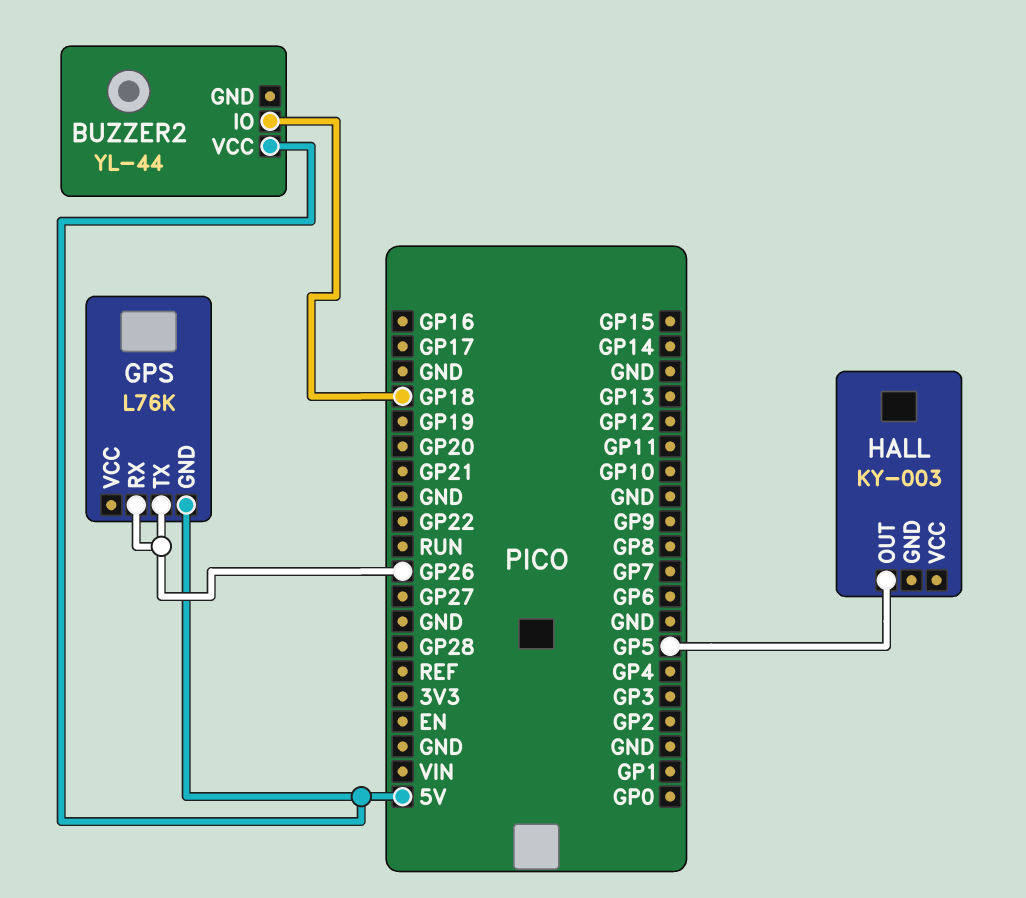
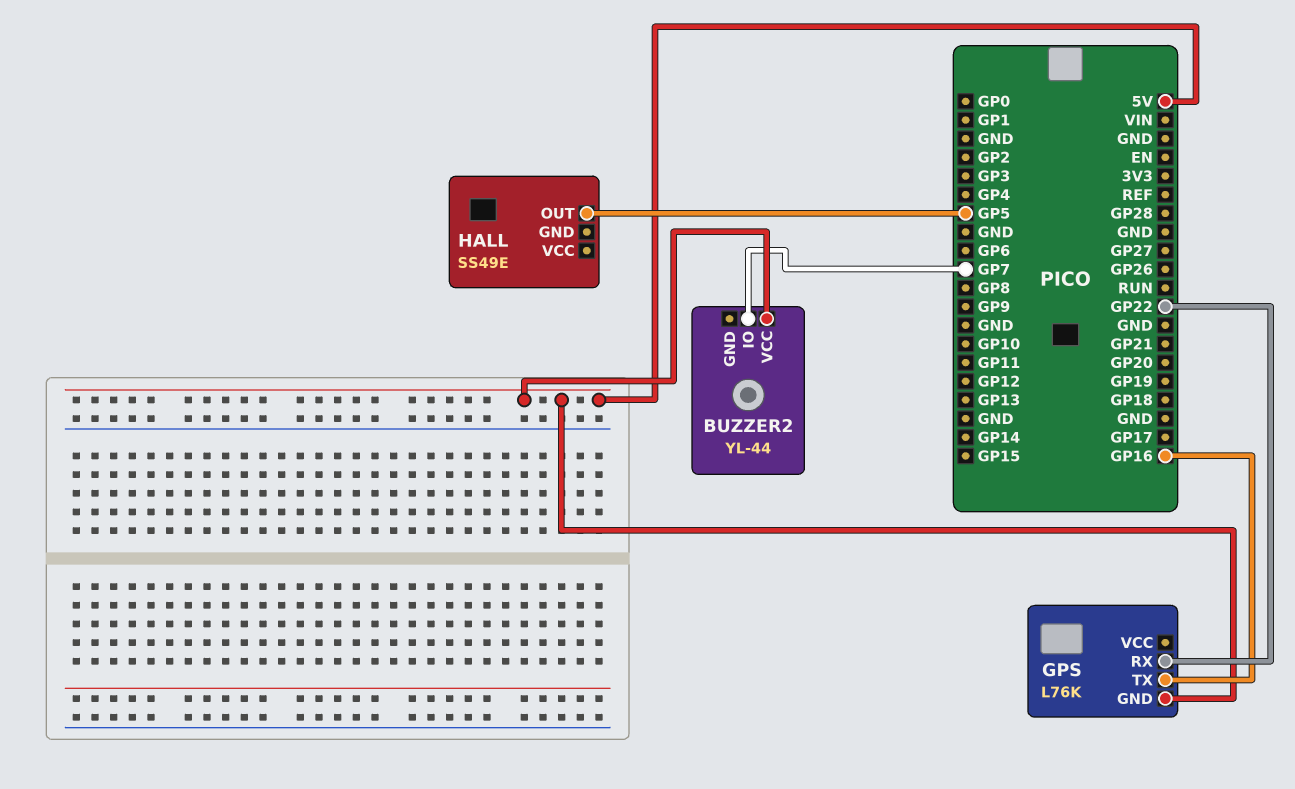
BUZZER2 pin IO: GP18 -> GP7
GPS pin RX: GP26 -> GP22
GPS pin TX: GP26 -> GP16
HALL: KY-003 -> SS49E

